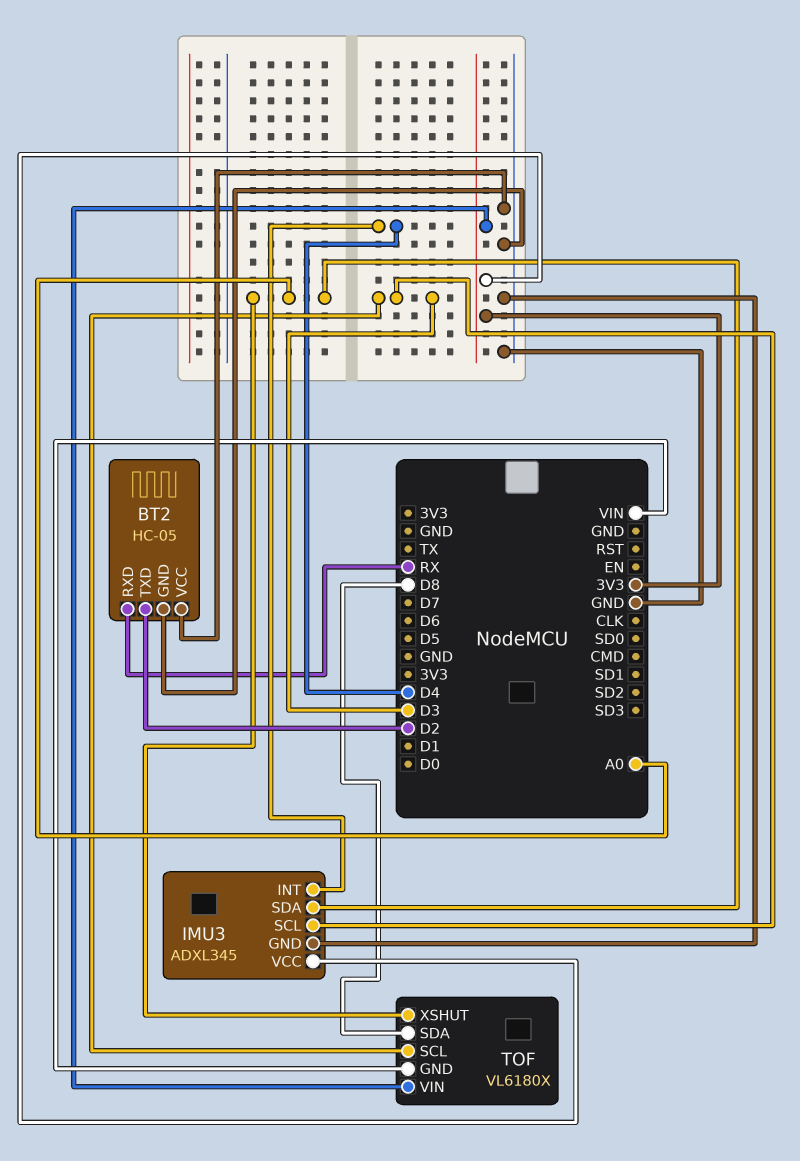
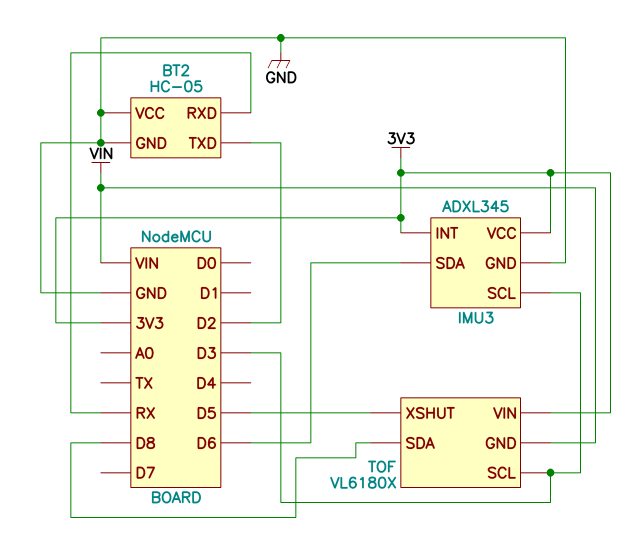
IMU3 pin INT: D4 -> 3V3
IMU3 pin SDA: A0 -> D6
TOF pin XSHUT: A0 -> D5

